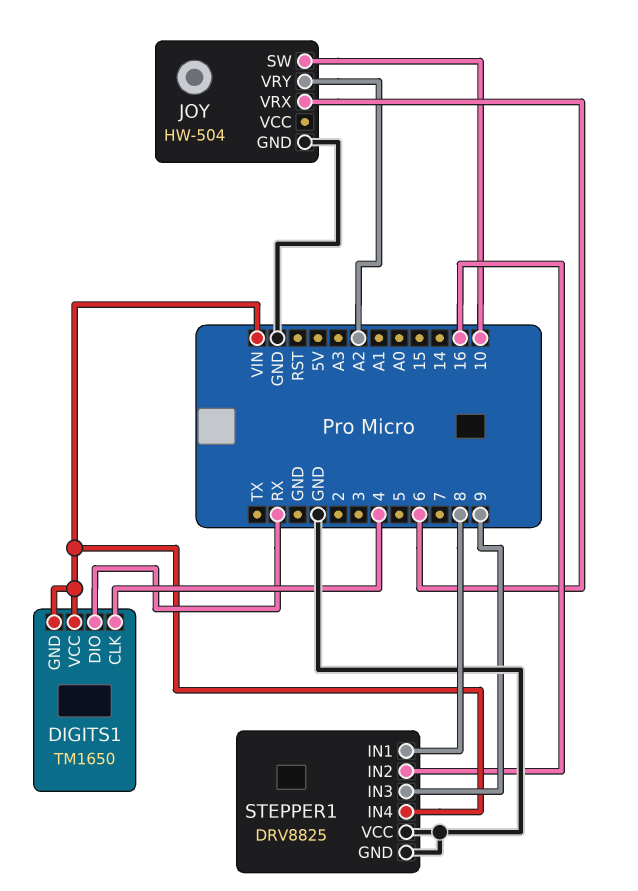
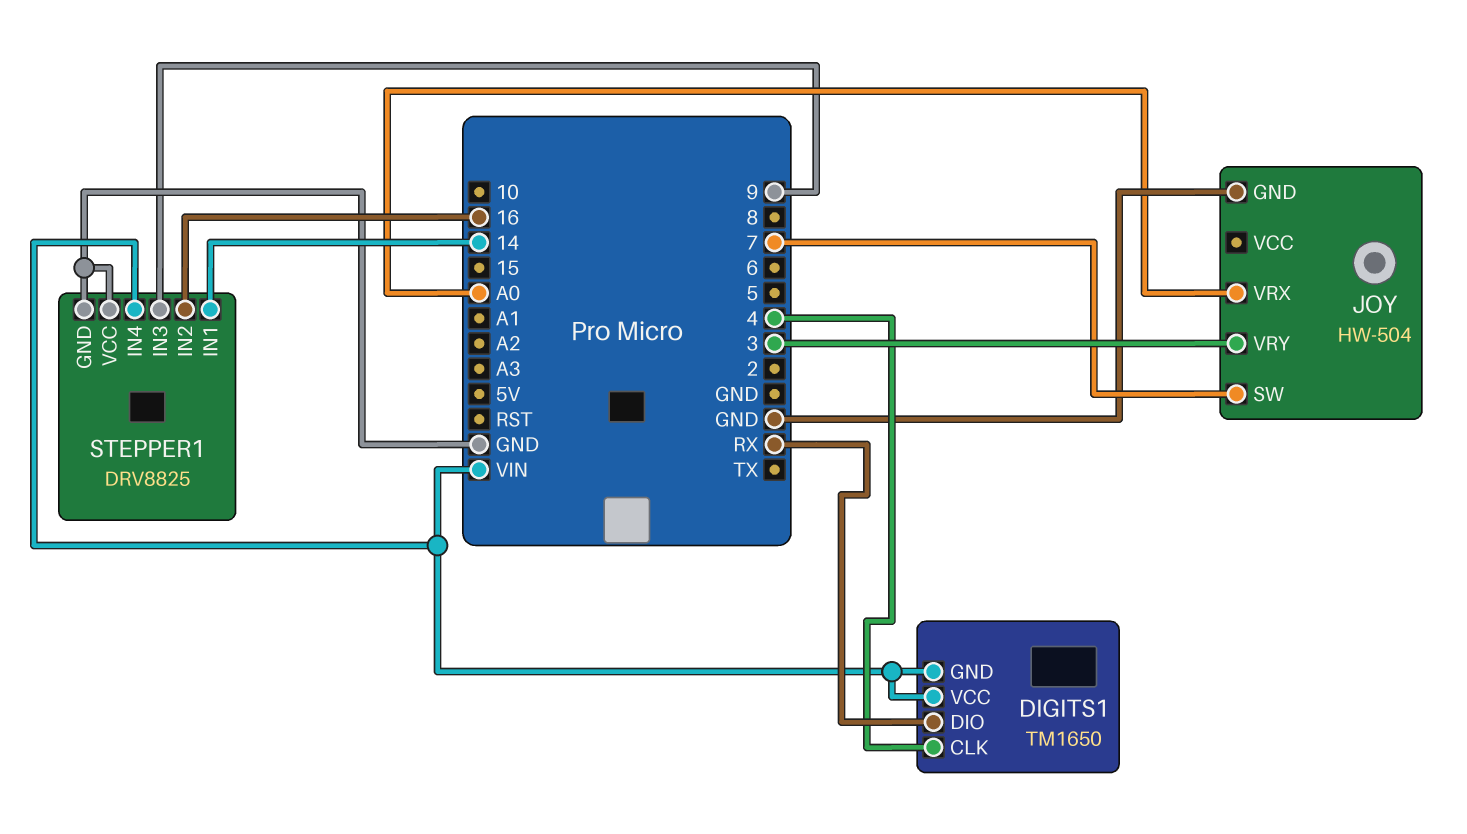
JOY pin SW: 10 -> 7
JOY pin VRX: 6 -> A0
JOY pin VRY: A2 -> 3
STEPPER1 pin IN1: 8 -> 14

